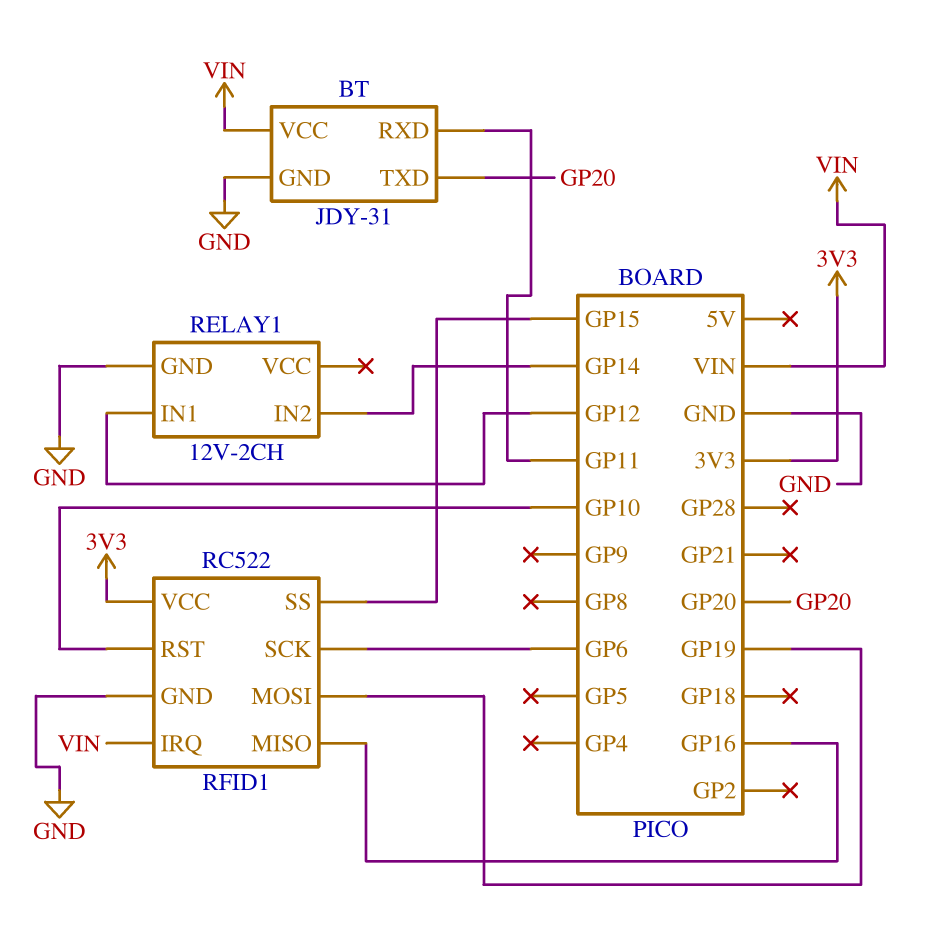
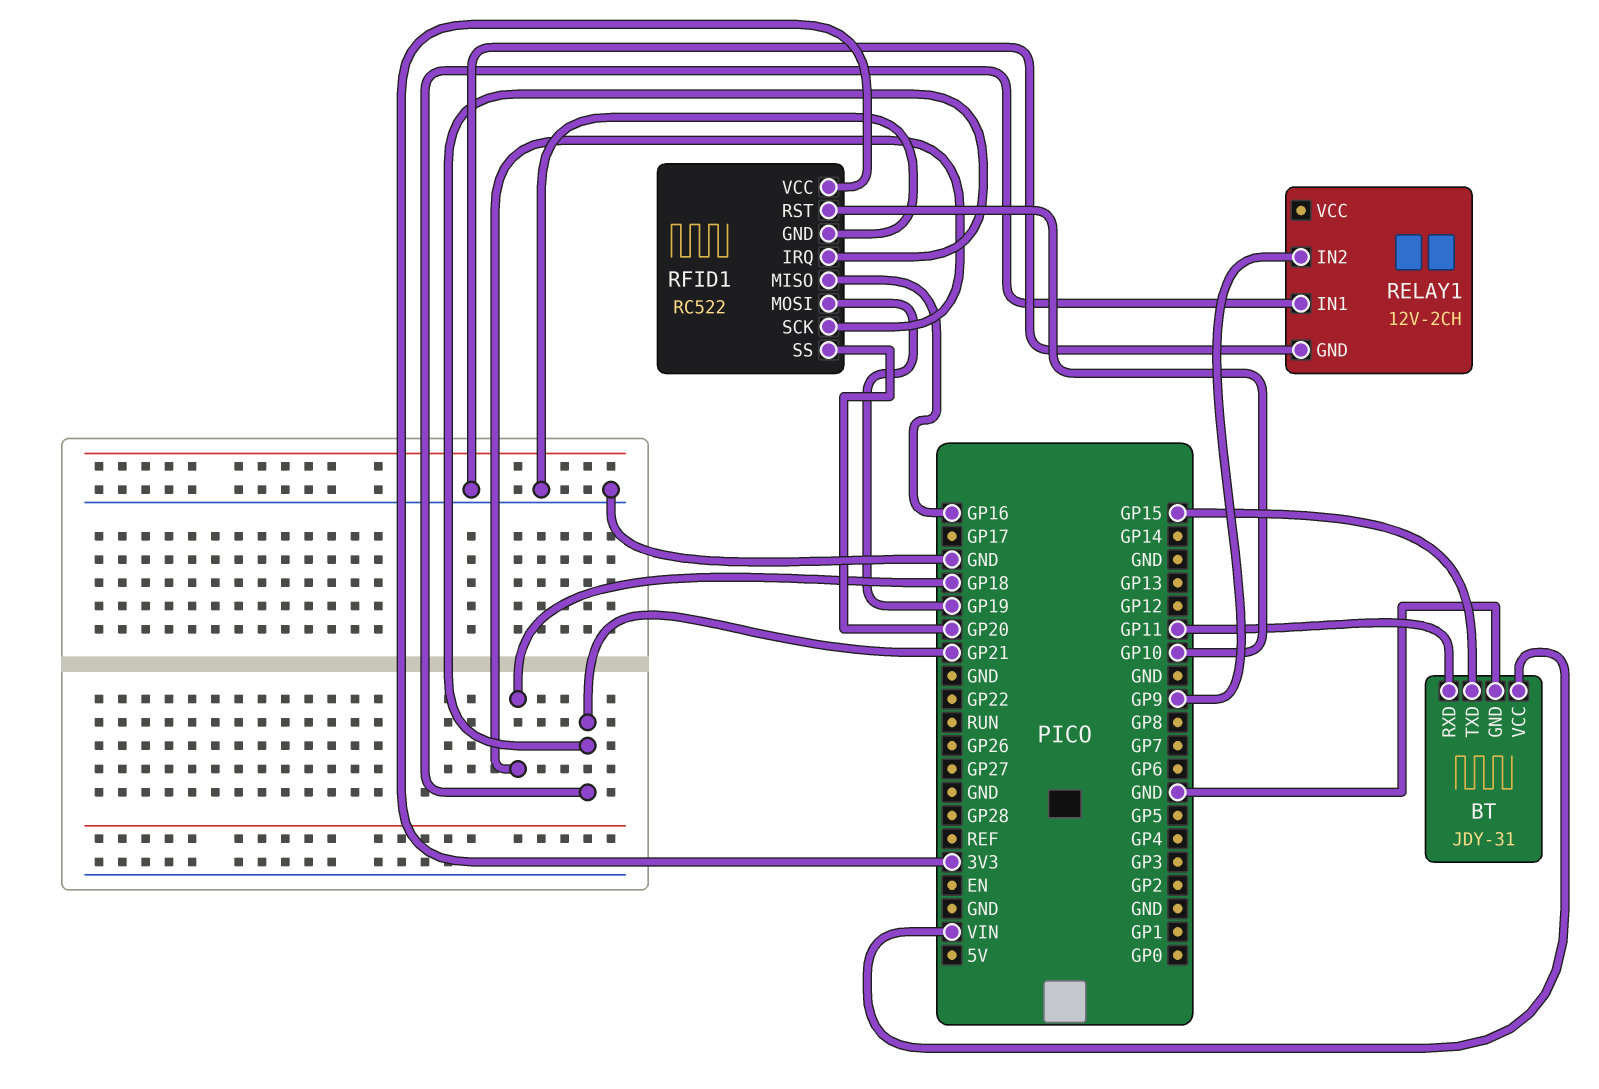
BT pin TXD: GP20 -> GP15
RELAY1 pin IN1: GP12 -> GP21
RELAY1 pin IN2: GP14 -> GP9
RFID1 pin IRQ: VIN -> GP21
RFID1 pin SCK: GP6 -> GP18
RFID1 pin SS: GP15 -> GP20

